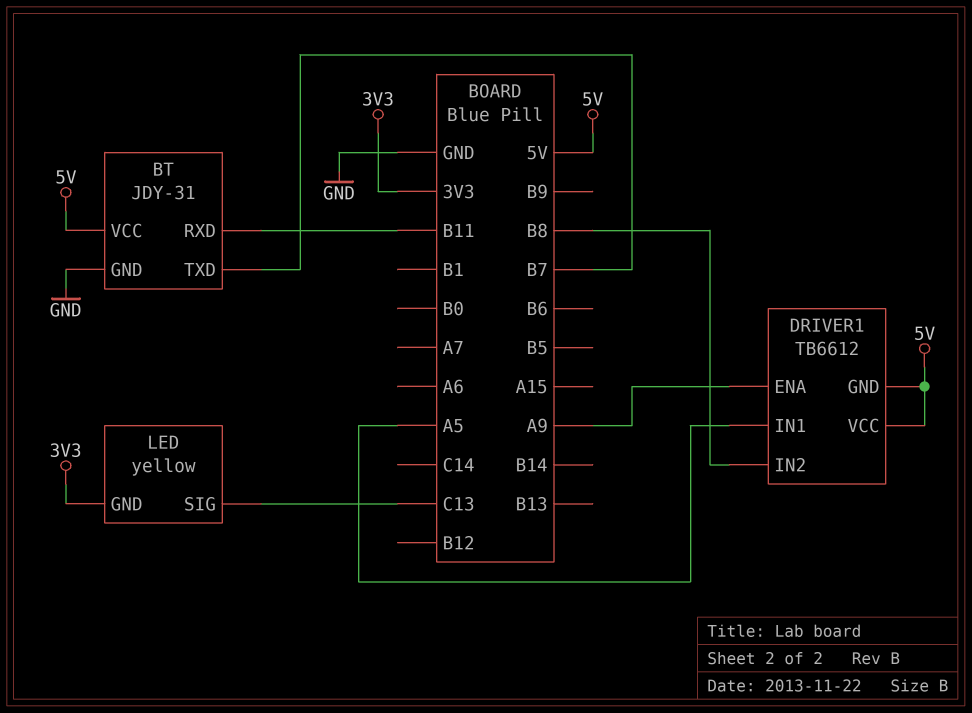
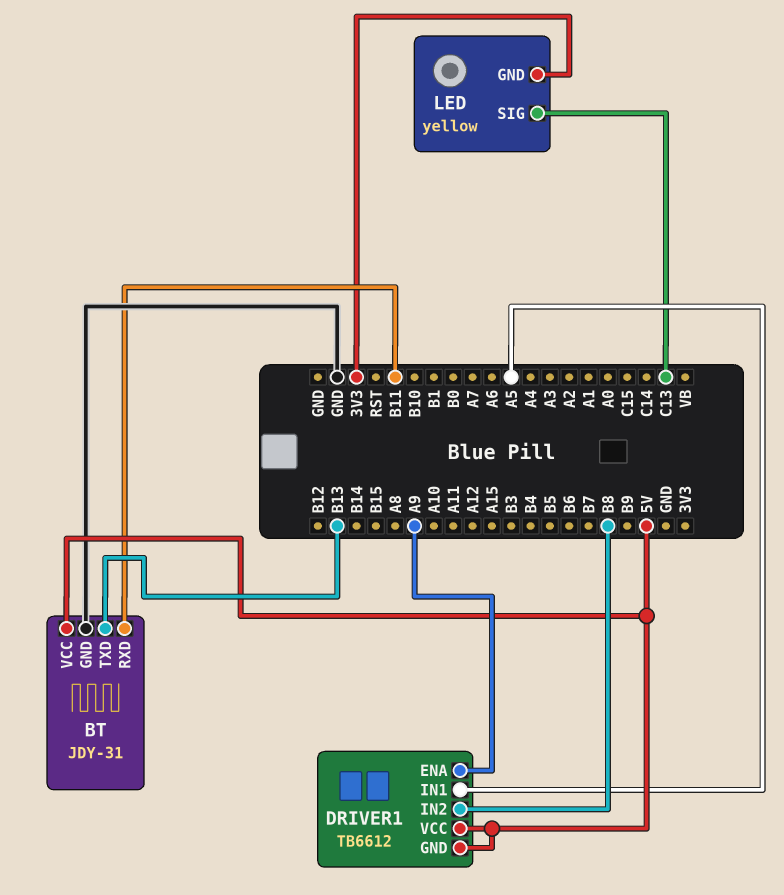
BT pin TXD: B7 -> B13

